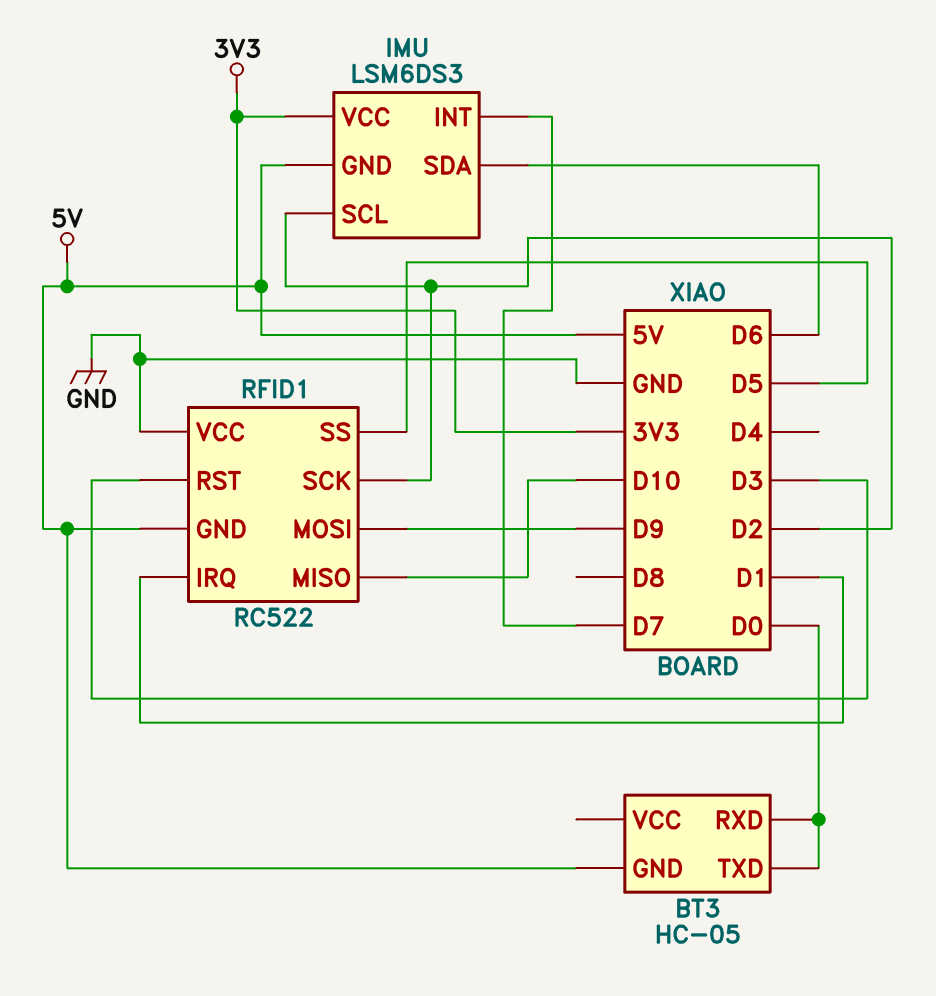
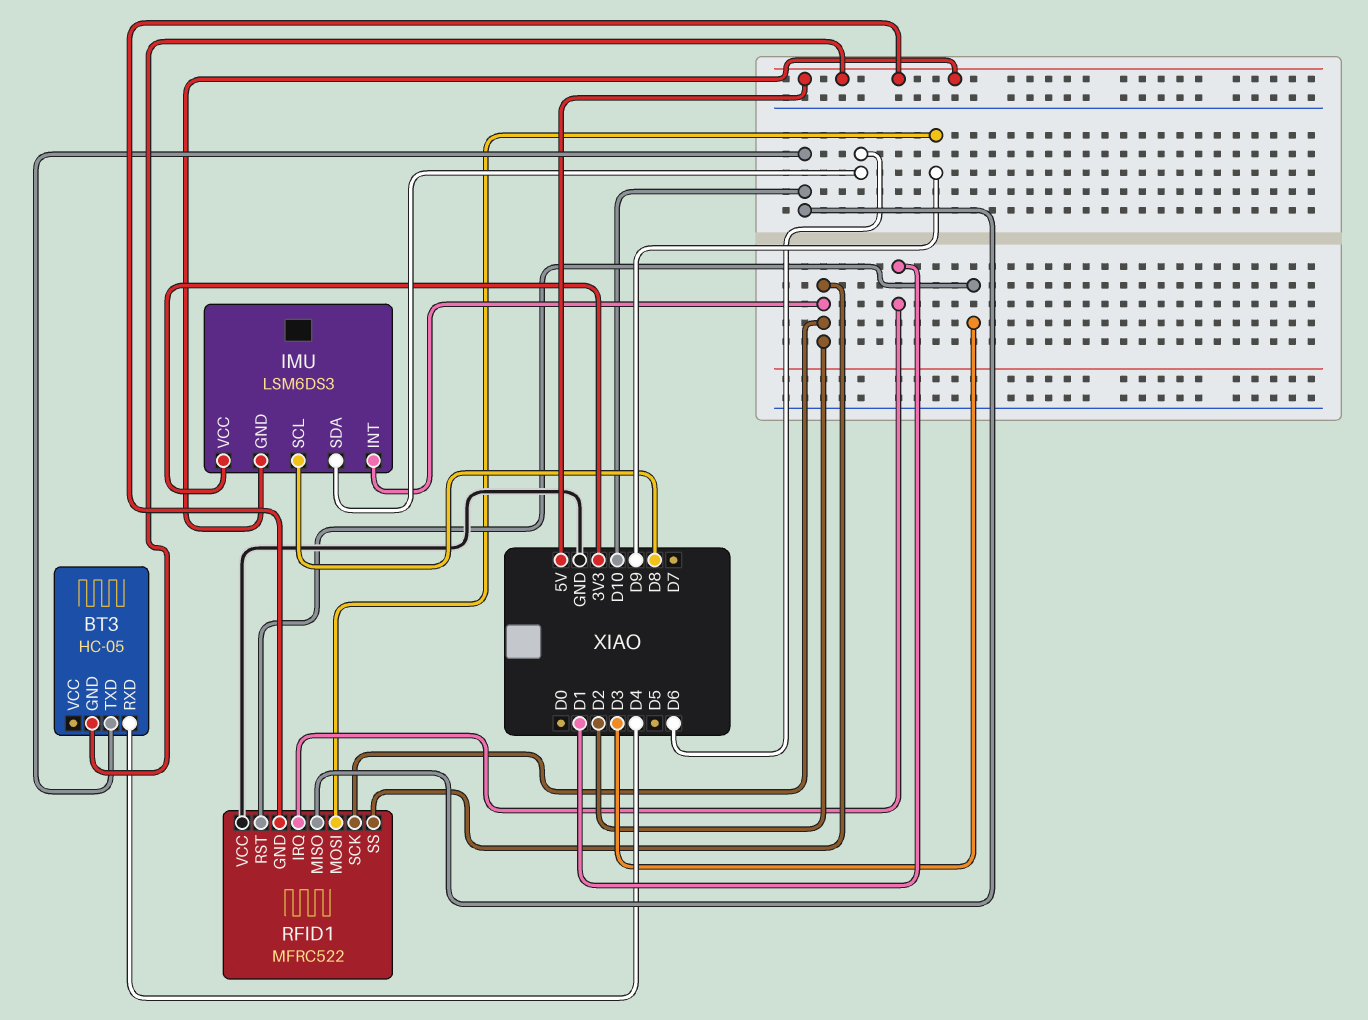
BT3 pin RXD: D0 -> D4
BT3 pin TXD: D0 -> D10
IMU pin INT: D7 -> D2
IMU pin SCL: D2 -> D8
RFID1: RC522 -> MFRC522
RFID1 pin SS: D5 -> D2

